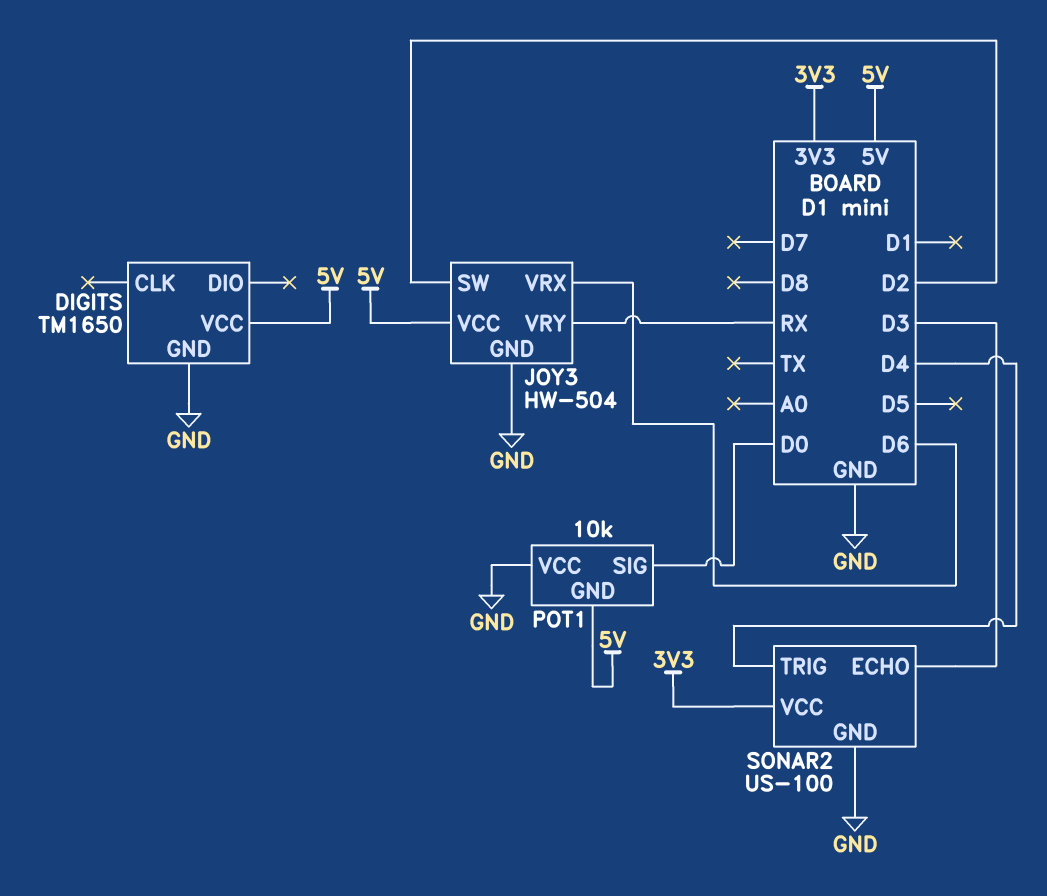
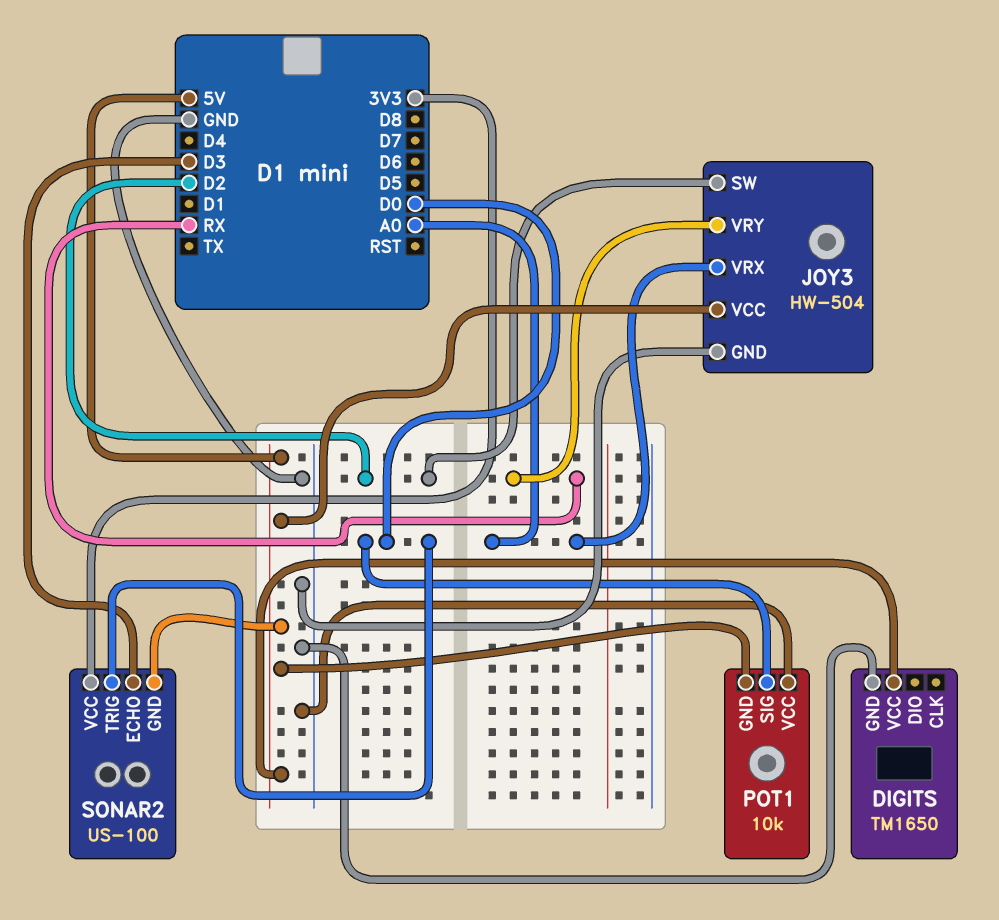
JOY3 pin VRX: D6 -> A0
SONAR2 pin GND: GND -> 5V
SONAR2 pin TRIG: D4 -> D0

